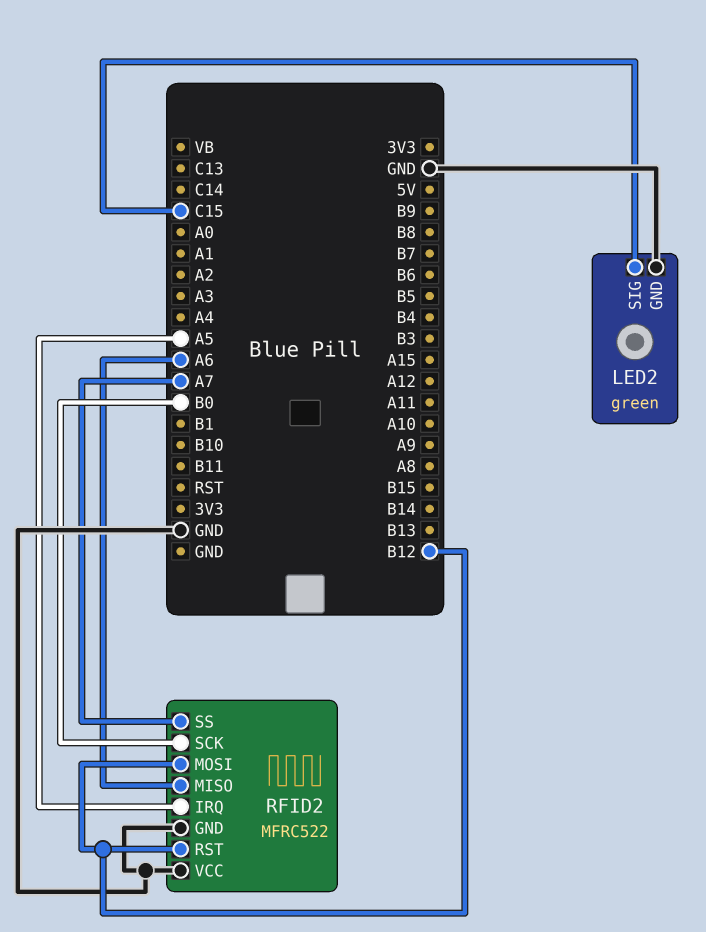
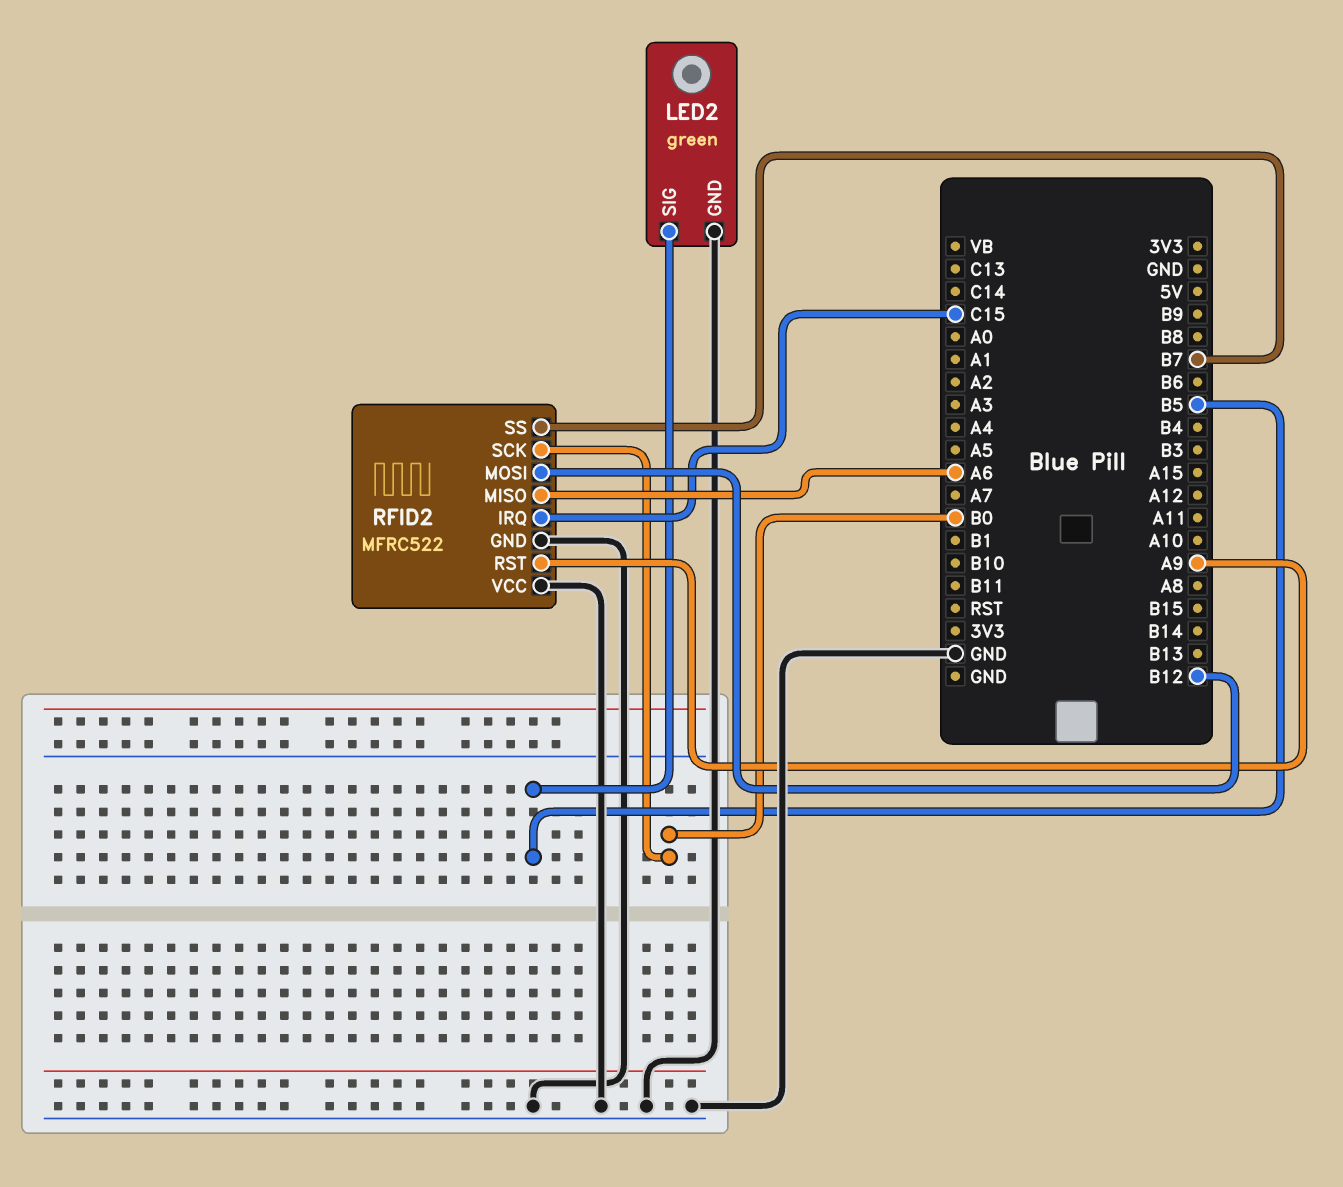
LED2 pin SIG: C15 -> B5
RFID2 pin IRQ: A5 -> C15
RFID2 pin RST: B12 -> A9
RFID2 pin SS: A7 -> B7

